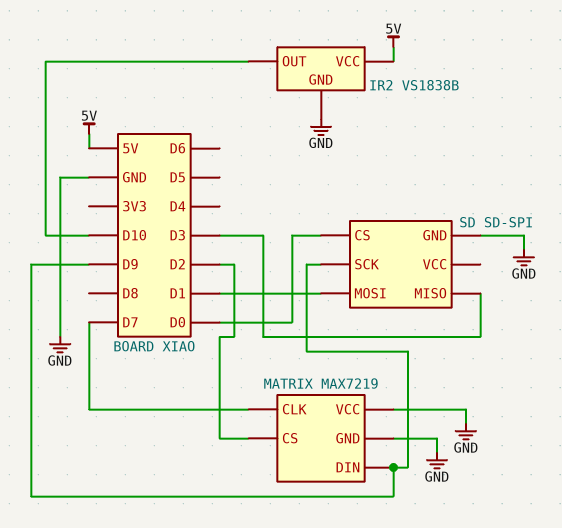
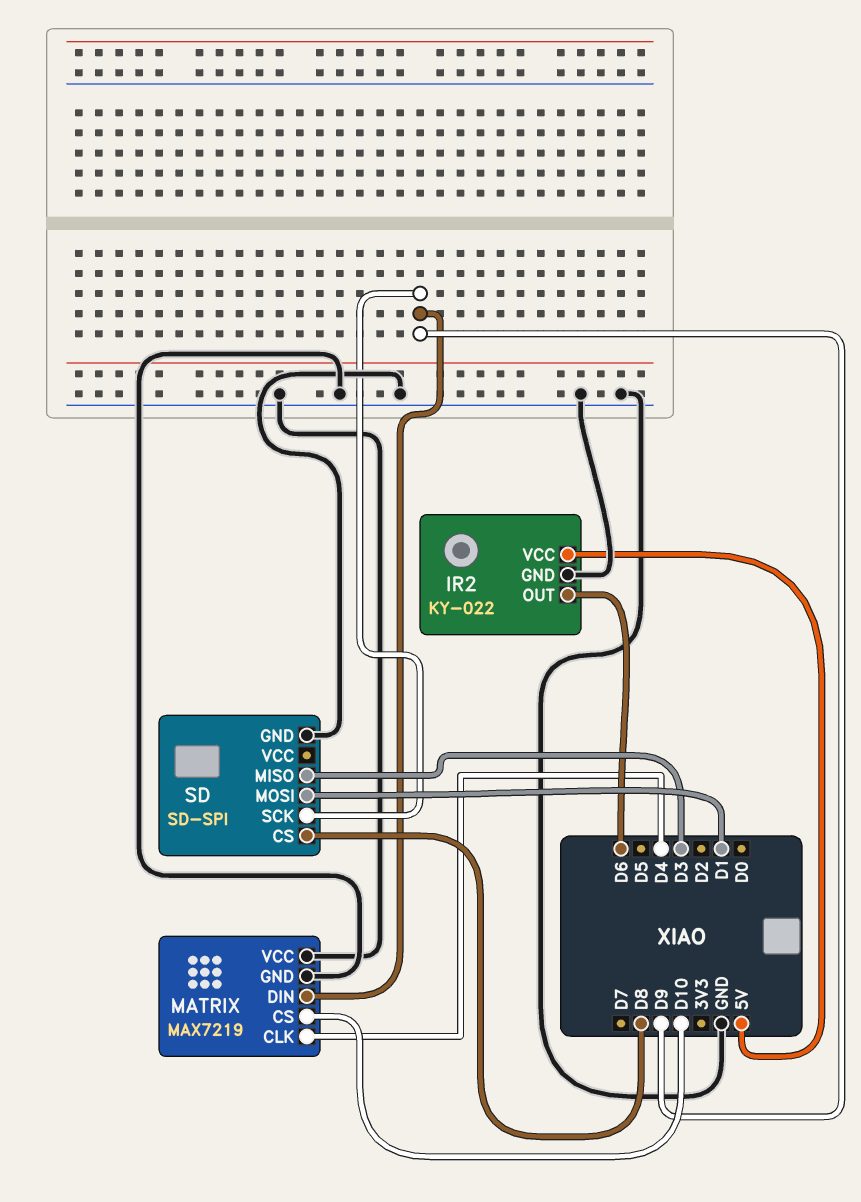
IR2: VS1838B -> KY-022
IR2 pin OUT: D10 -> D6
MATRIX pin CLK: D7 -> D4
MATRIX pin CS: D2 -> D10
SD pin CS: D0 -> D8

